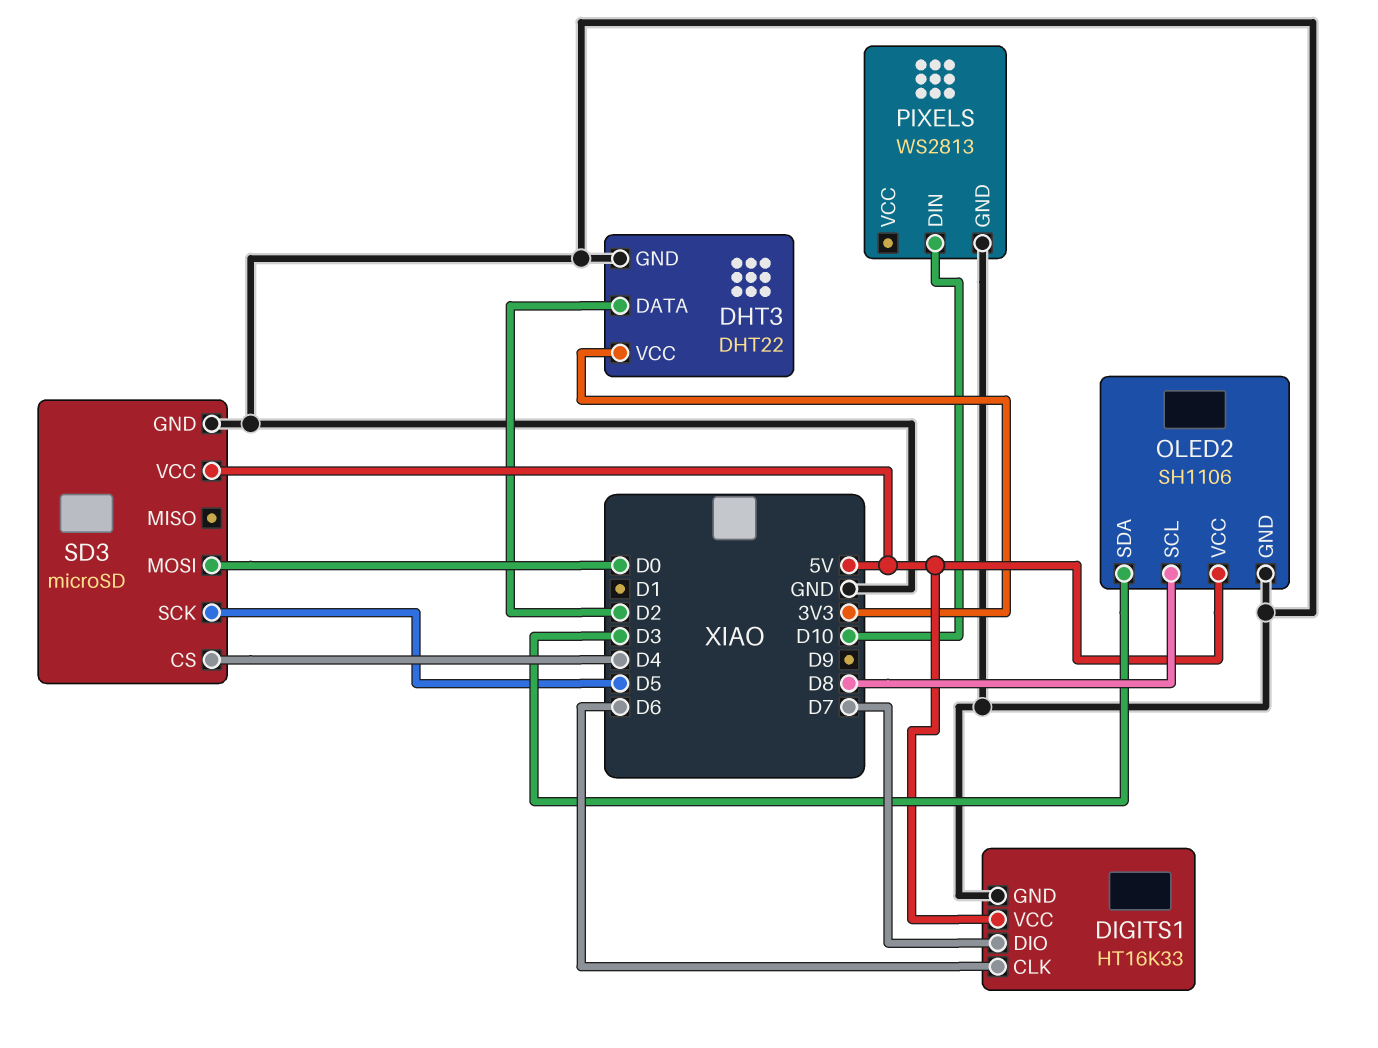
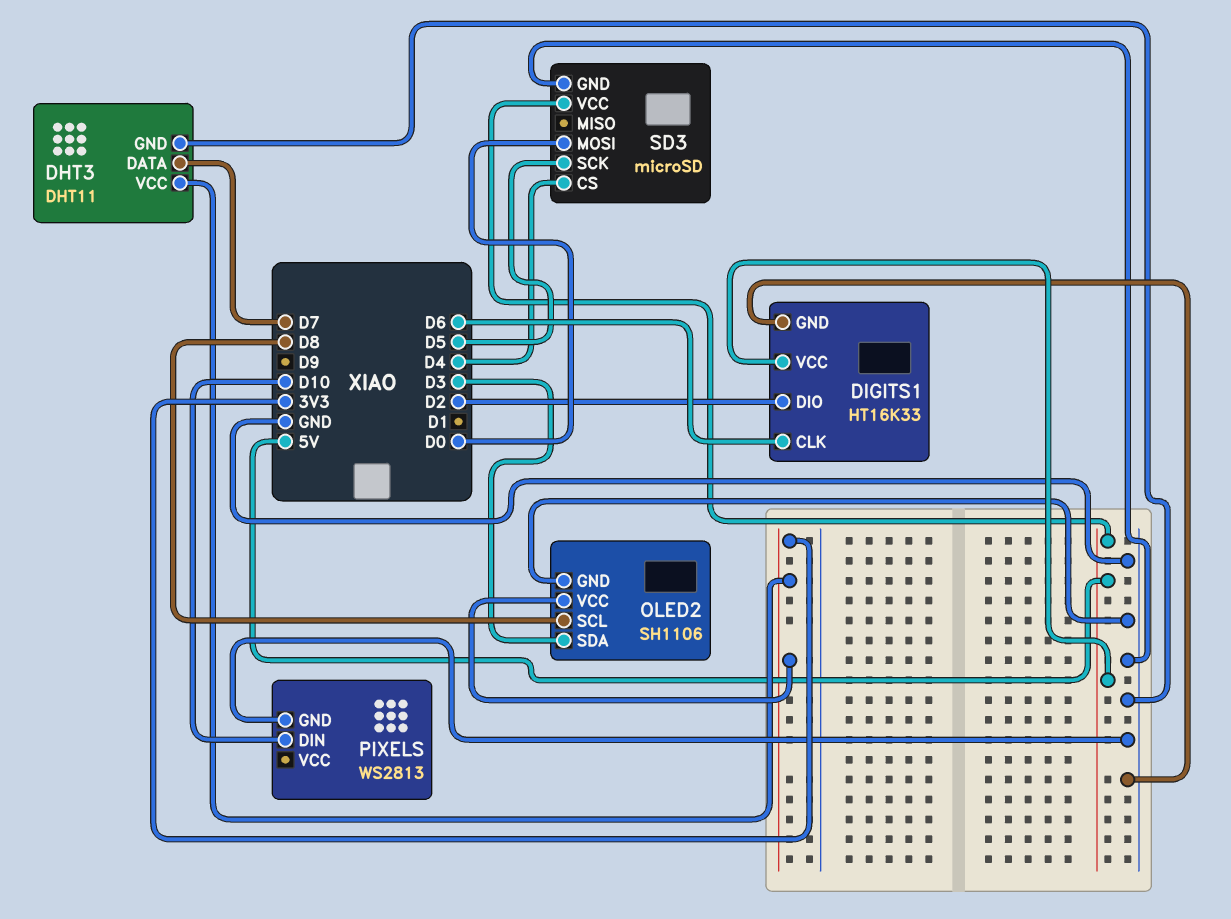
DHT3: DHT22 -> DHT11
DHT3 pin DATA: D2 -> D7
DIGITS1 pin DIO: D7 -> D2
OLED2 pin VCC: 5V -> 3V3

